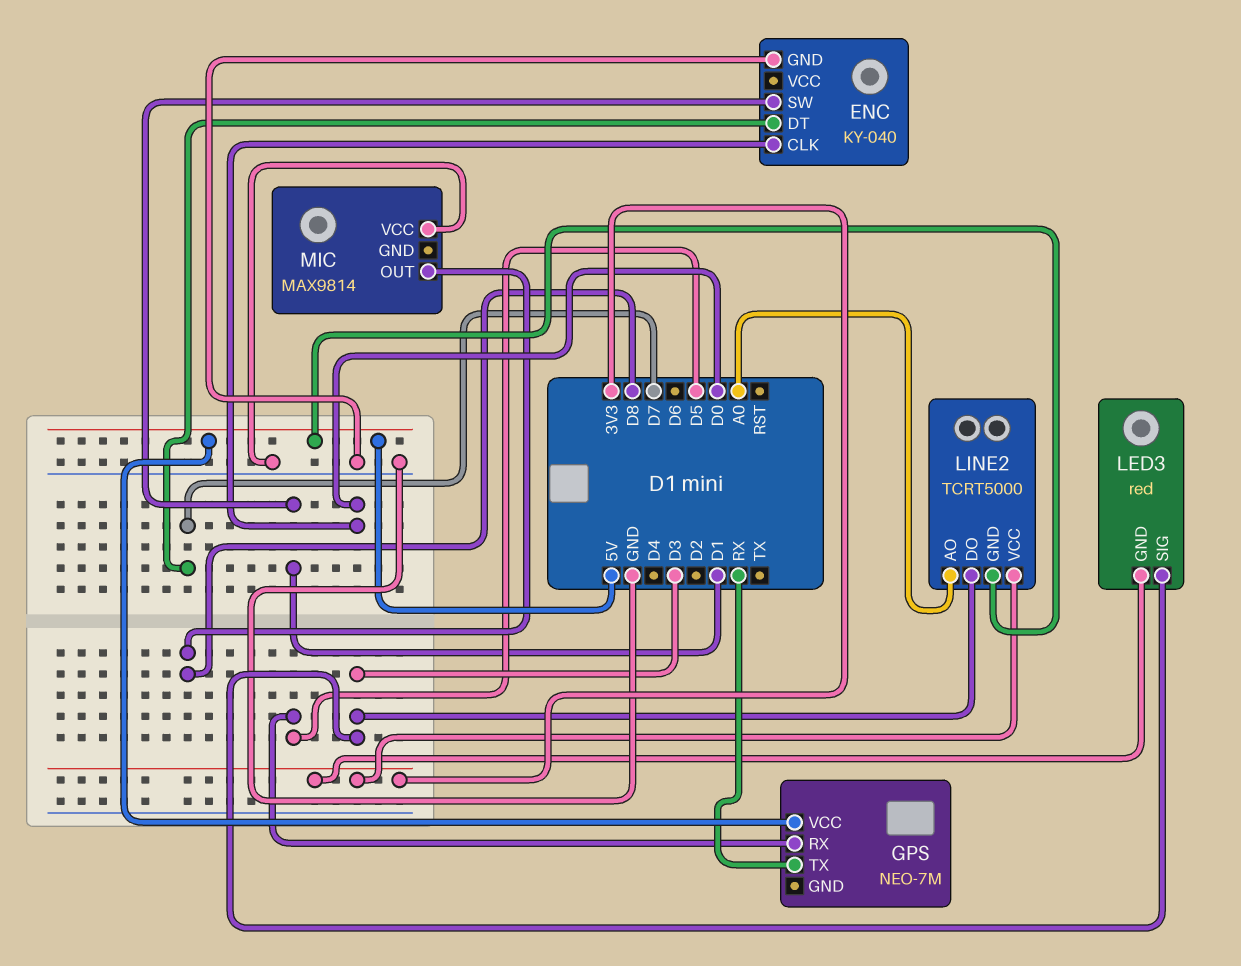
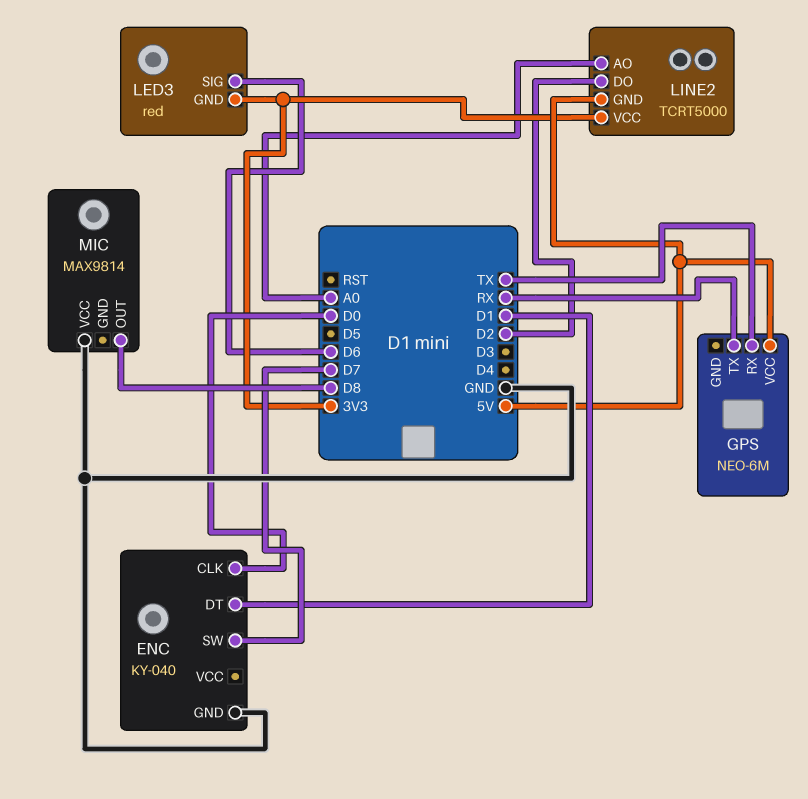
ENC pin DT: D7 -> D1
ENC pin SW: D1 -> D7
GPS: NEO-7M -> NEO-6M
GPS pin RX: D5 -> TX
LED3 pin SIG: D3 -> D6
LINE2 pin DO: D3 -> D2

